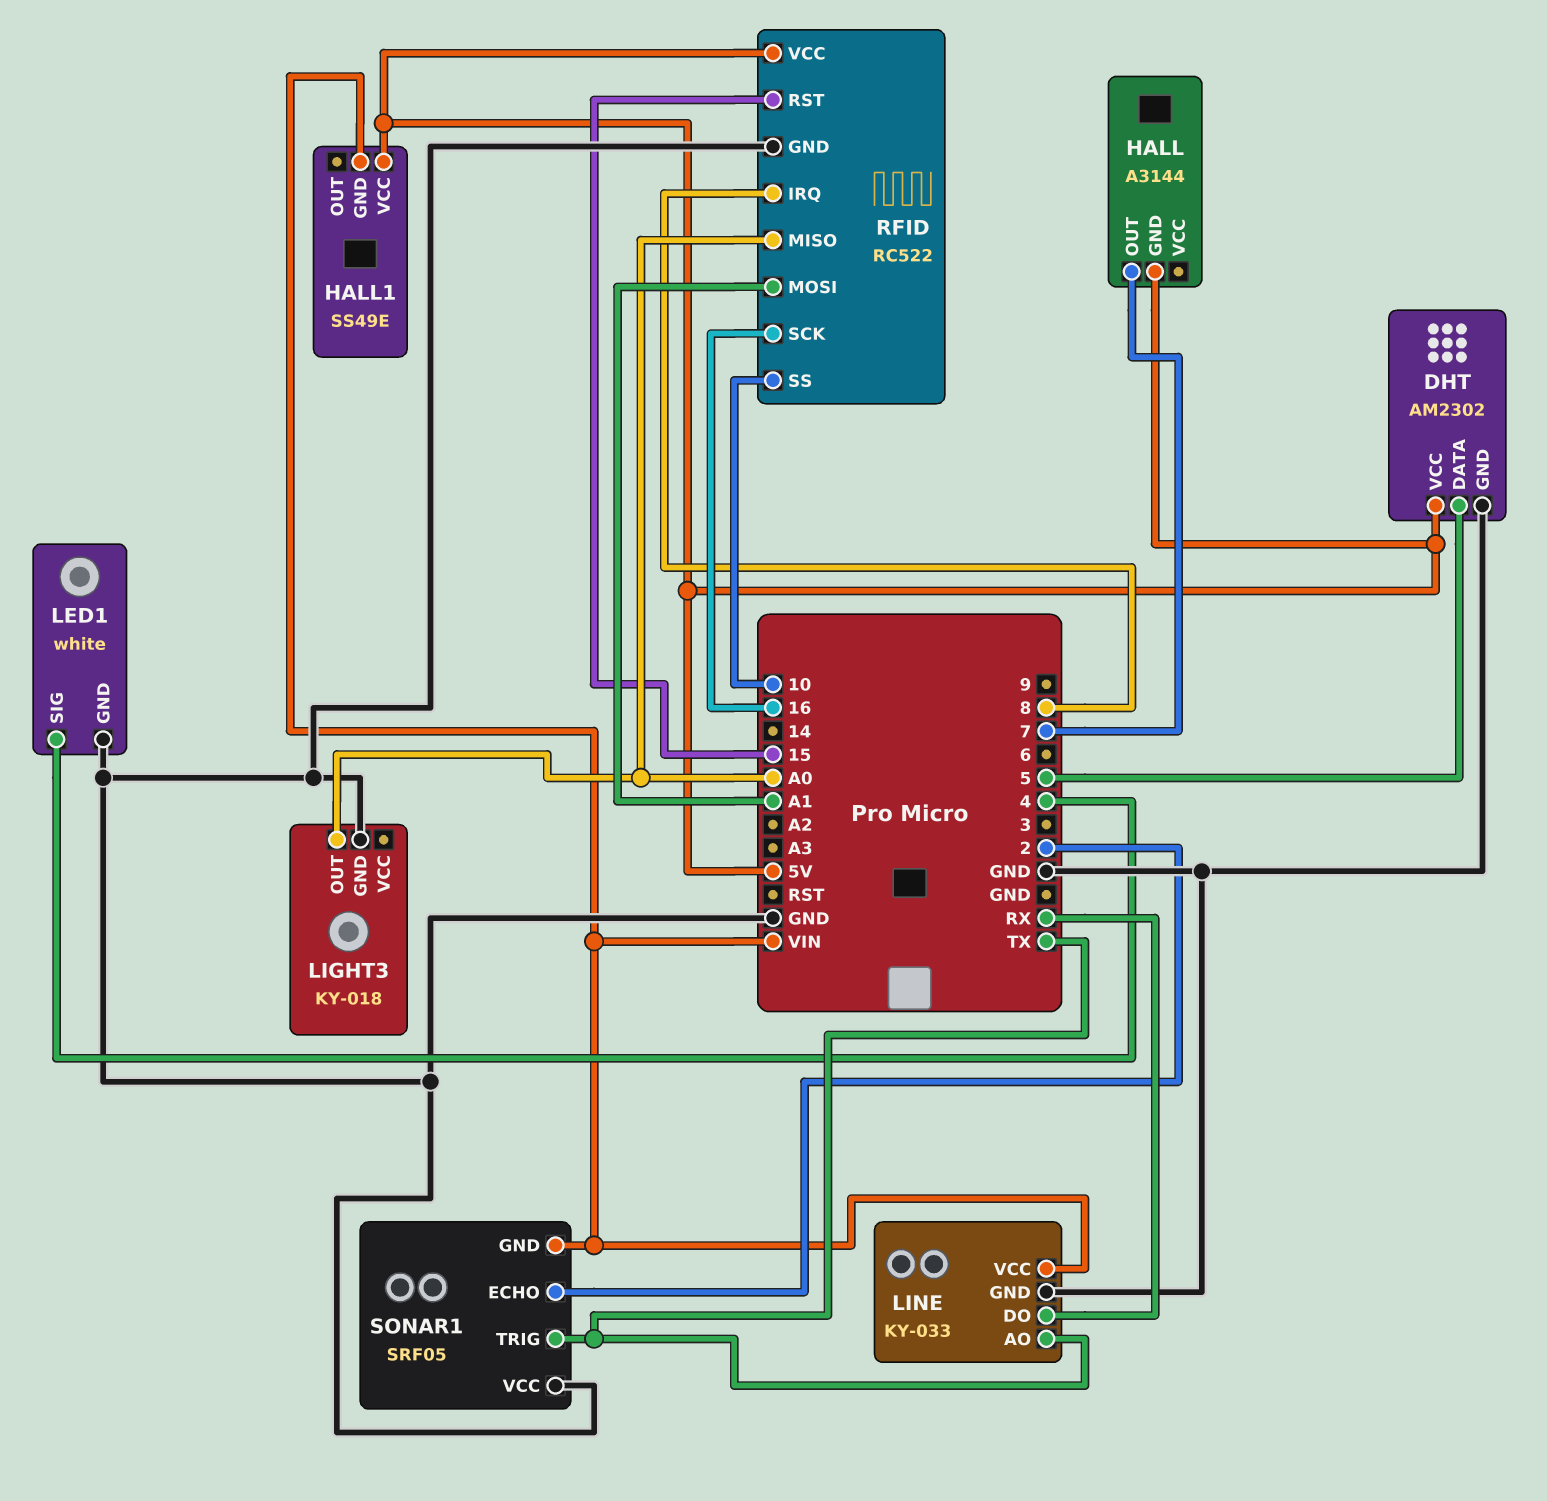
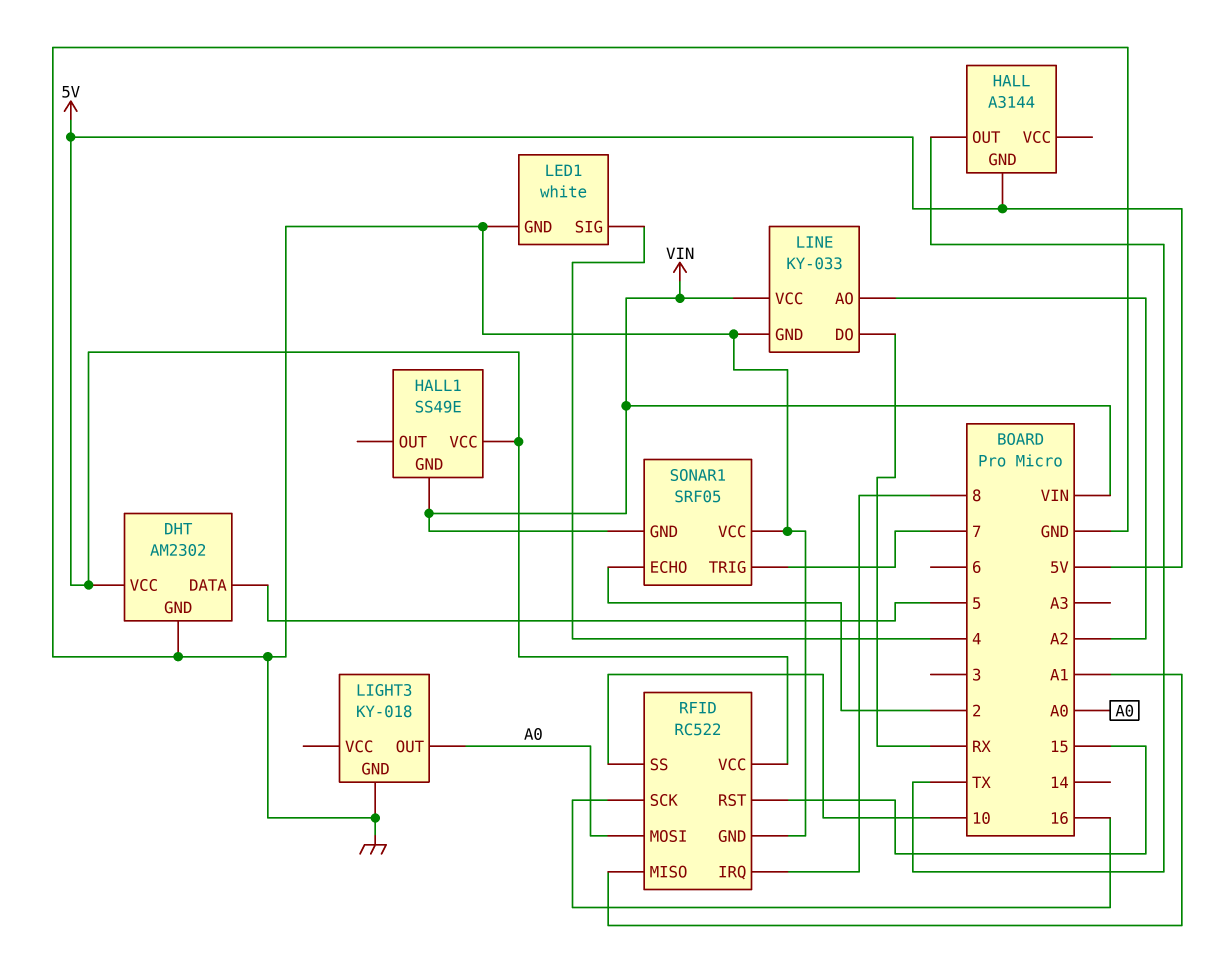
HALL pin OUT: 7 -> TX
LINE pin AO: TX -> A2
RFID pin MISO: A0 -> A1
RFID pin MOSI: A1 -> A0
SONAR1 pin TRIG: TX -> 7

